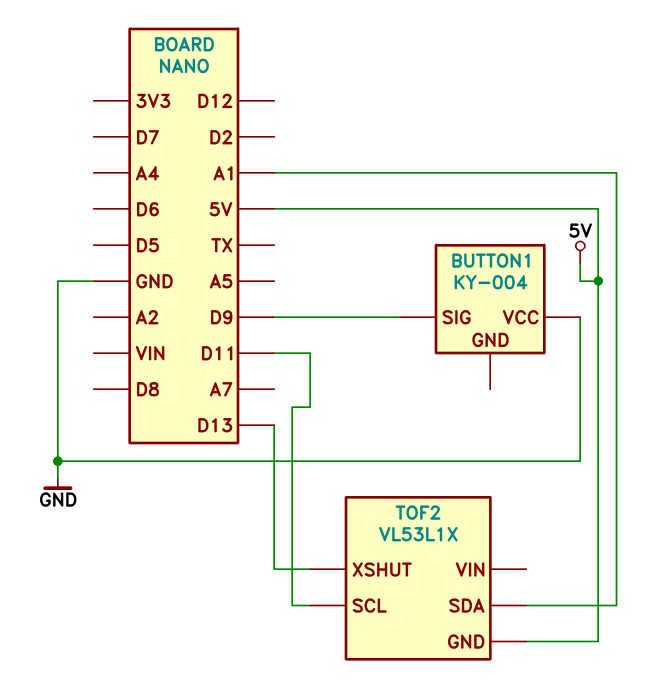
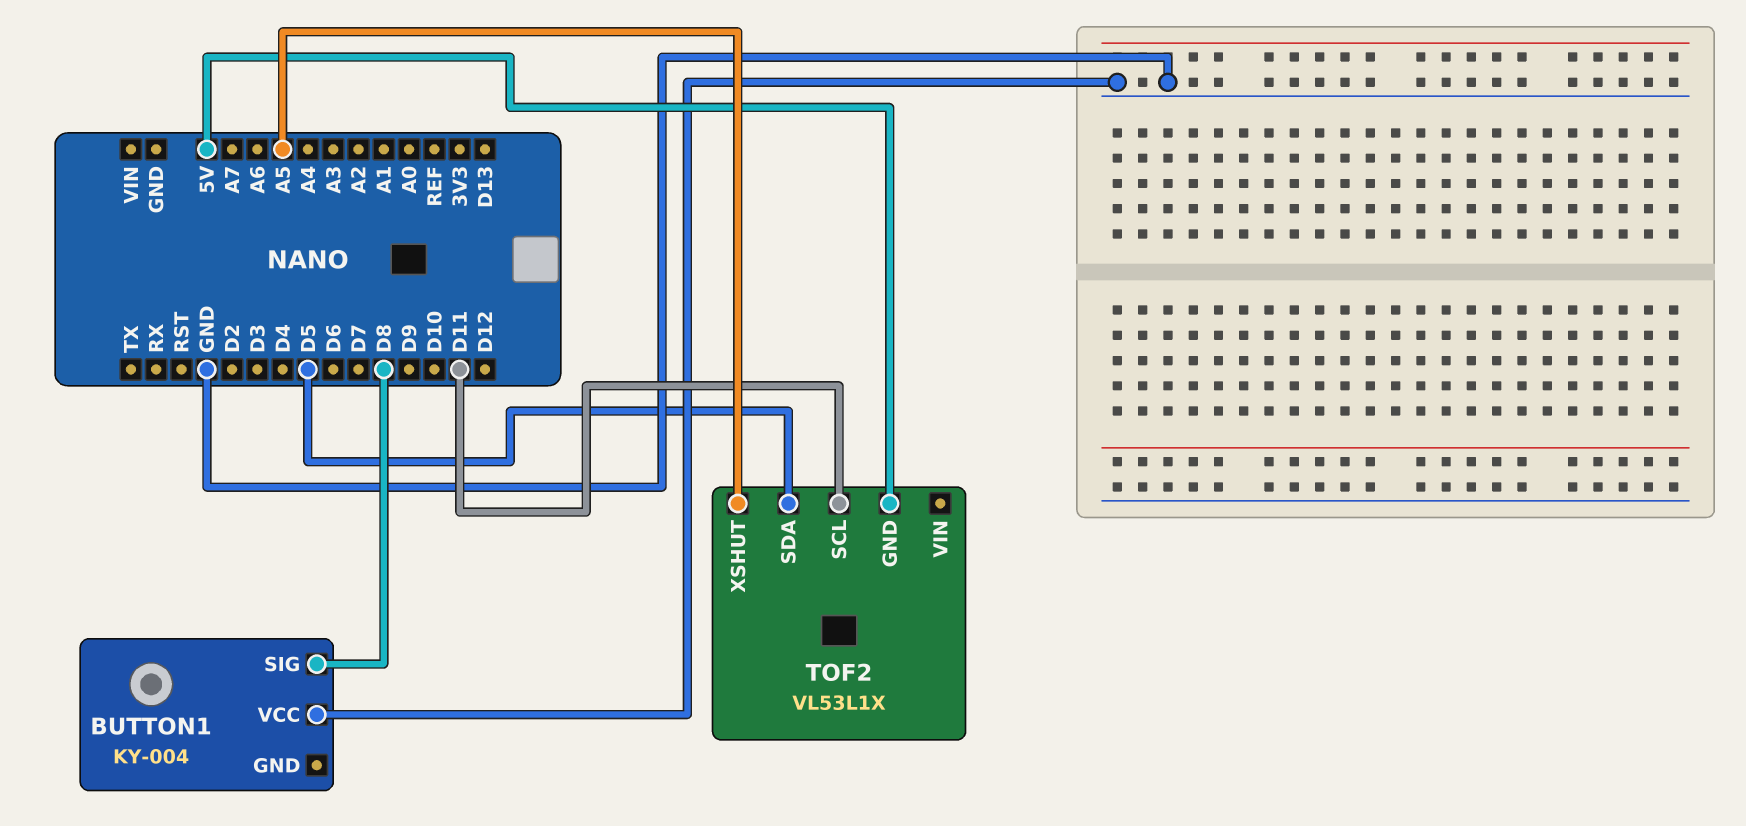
BUTTON1 pin SIG: D9 -> D8
TOF2 pin SDA: A1 -> D5
TOF2 pin XSHUT: D13 -> A5

